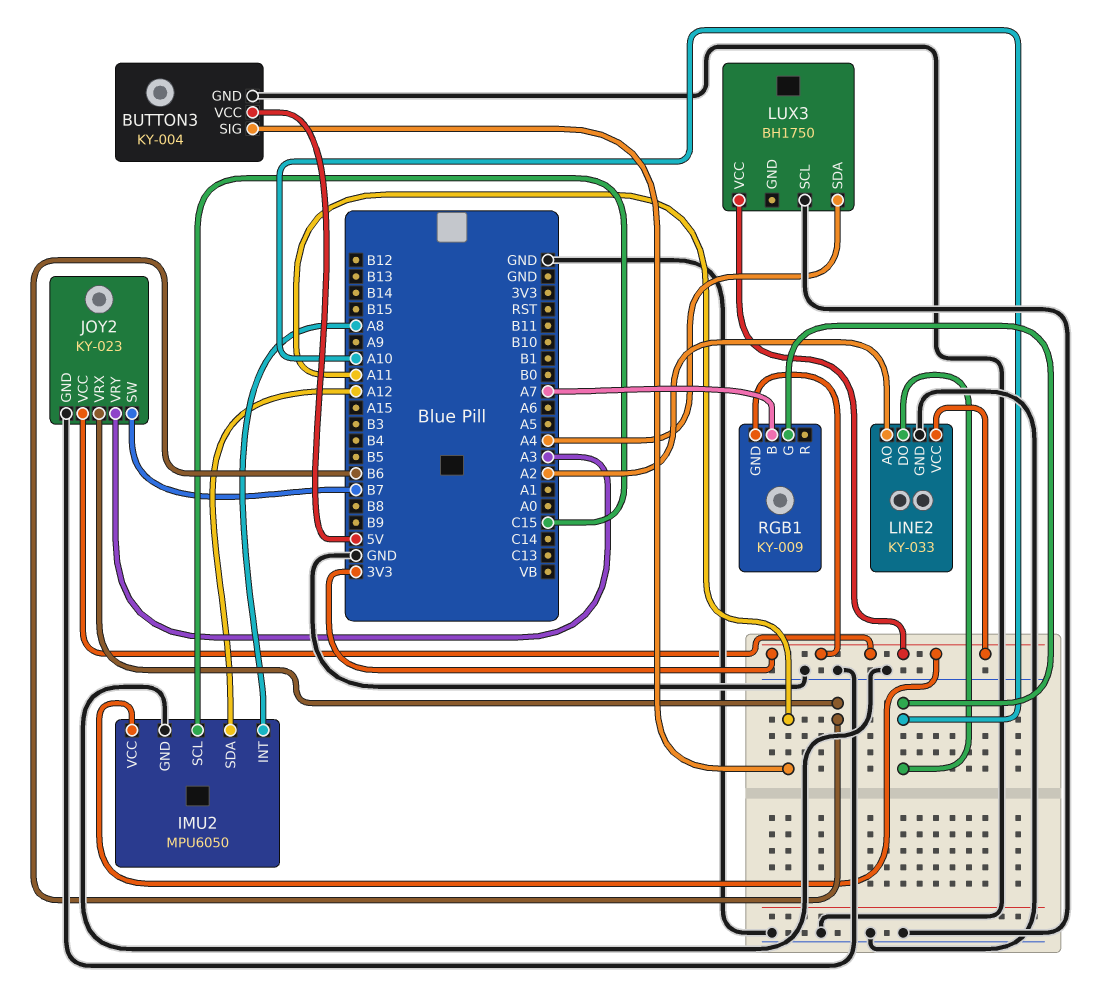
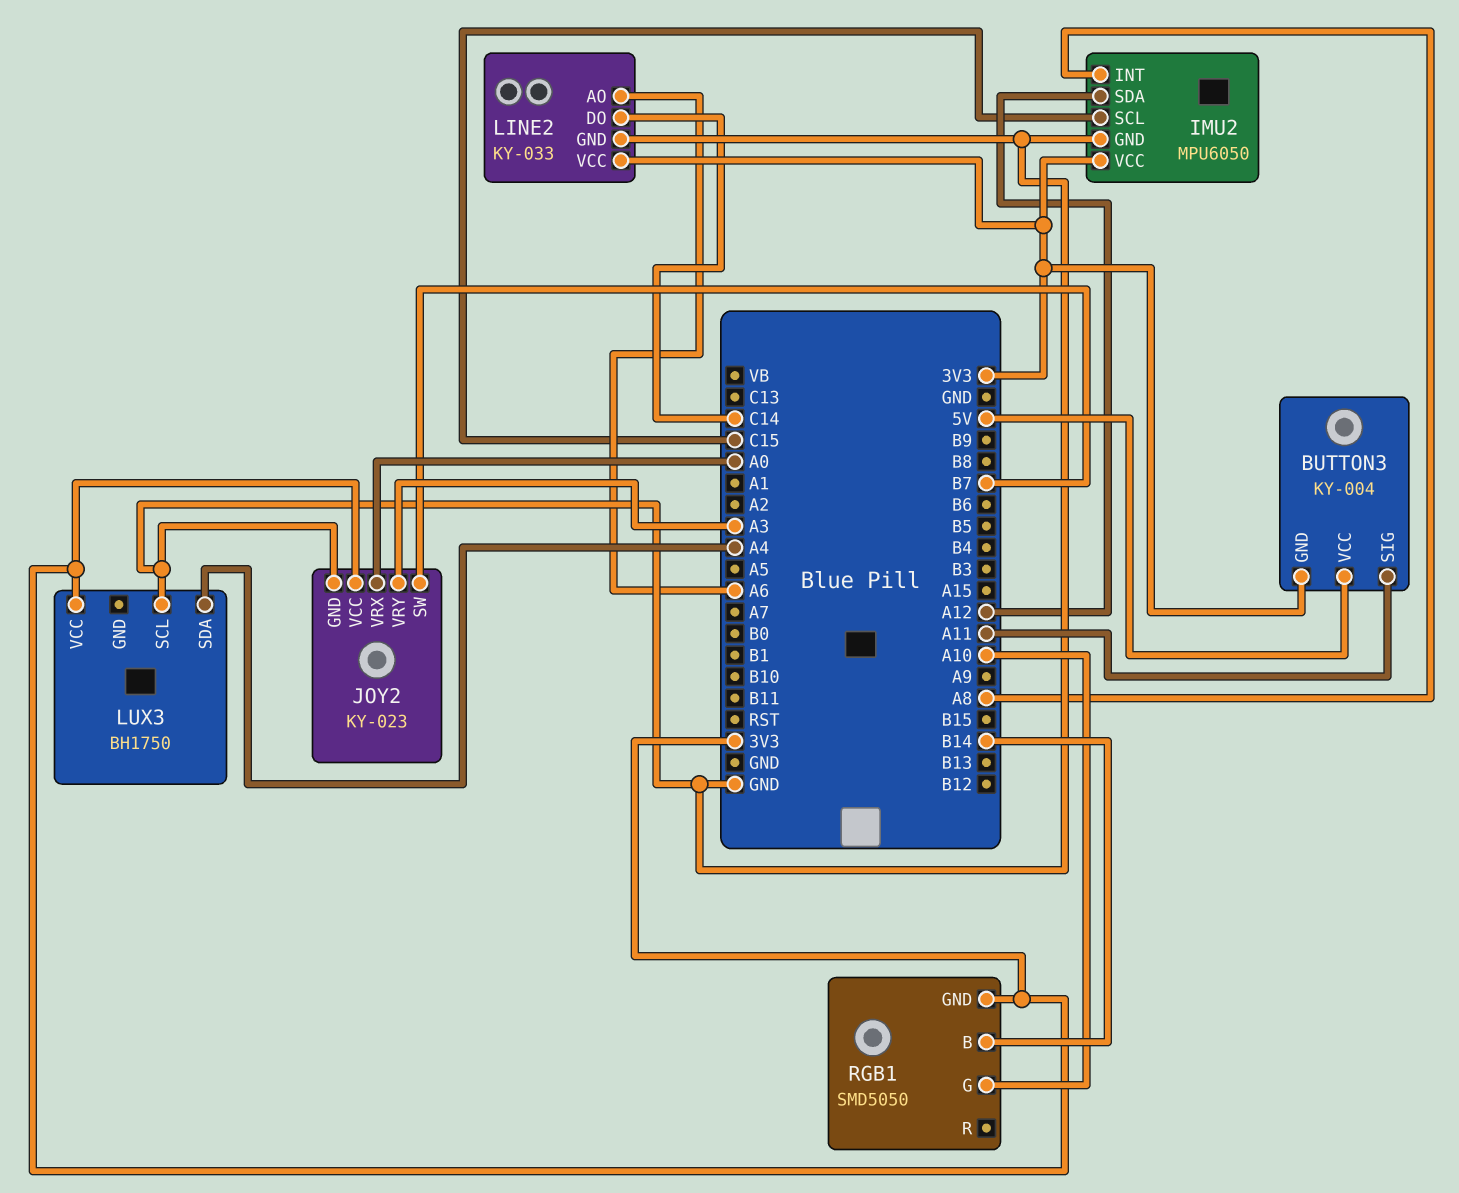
BUTTON3 pin GND: GND -> 3V3
JOY2 pin VRX: B6 -> A0
LINE2 pin AO: A2 -> A6
LINE2 pin DO: A10 -> C14
RGB1: KY-009 -> SMD5050
RGB1 pin B: A7 -> B14

